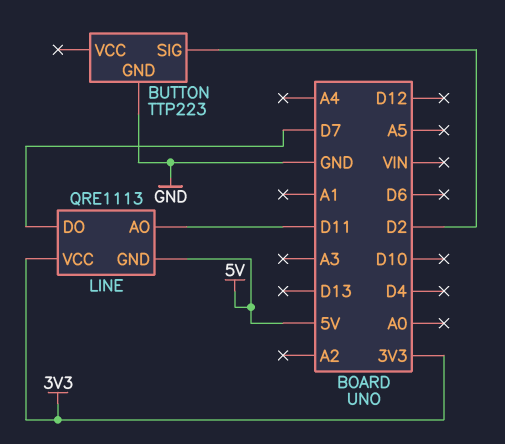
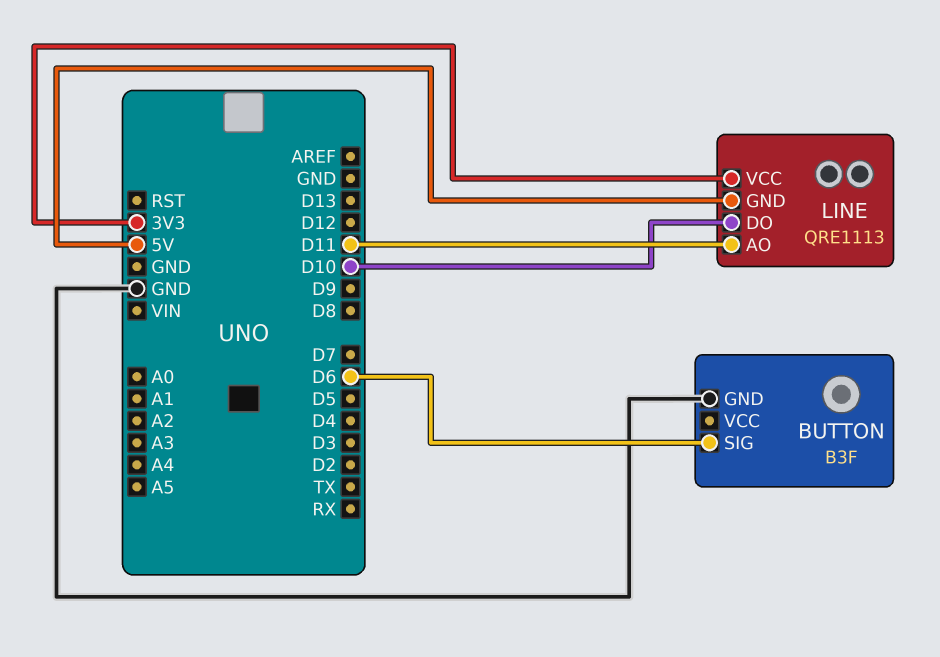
BUTTON: TTP223 -> B3F
BUTTON pin SIG: D2 -> D6
LINE pin DO: D7 -> D10

